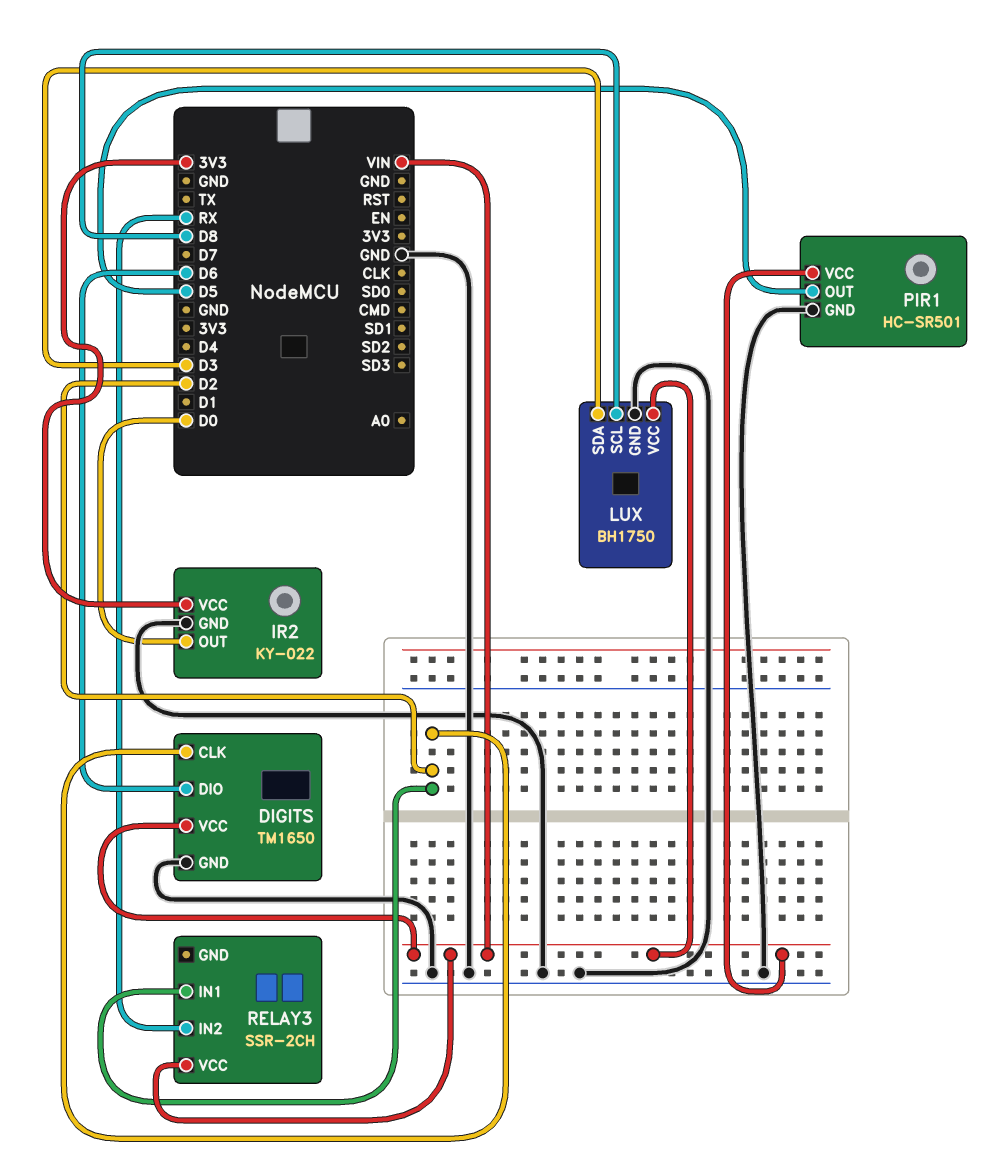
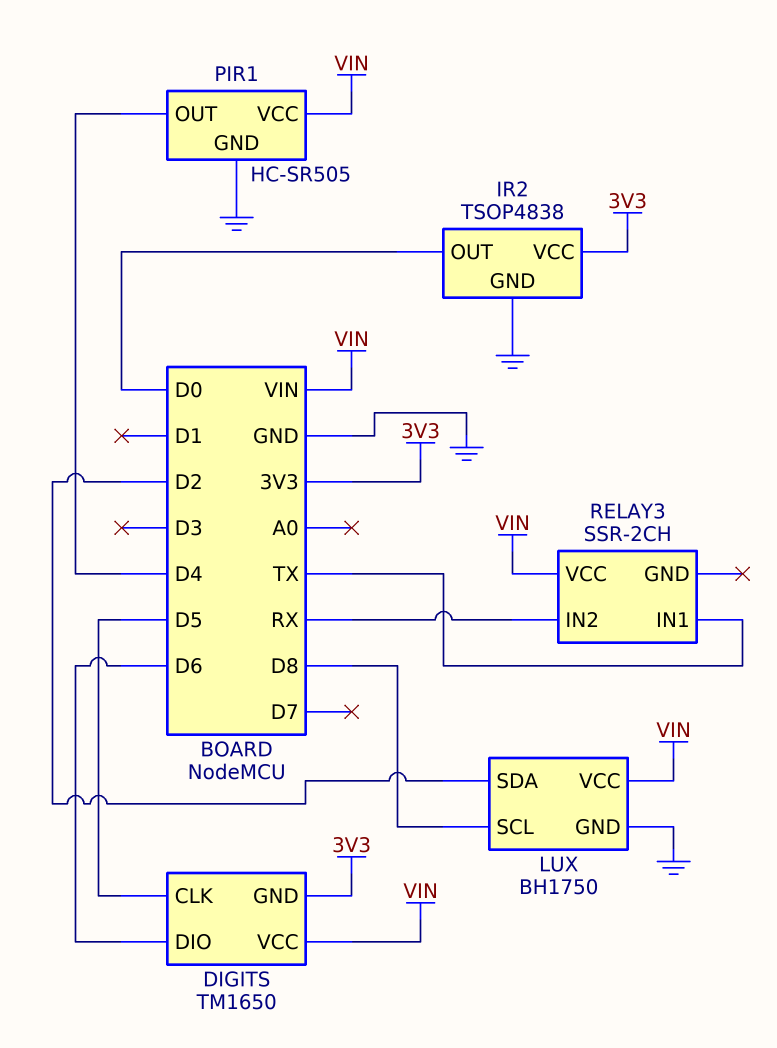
DIGITS pin CLK: D2 -> D5
DIGITS pin GND: GND -> 3V3
IR2: KY-022 -> TSOP4838
LUX pin SDA: D3 -> D2
PIR1: HC-SR501 -> HC-SR505
PIR1 pin OUT: D5 -> D4
RELAY3 pin IN1: D2 -> TX

